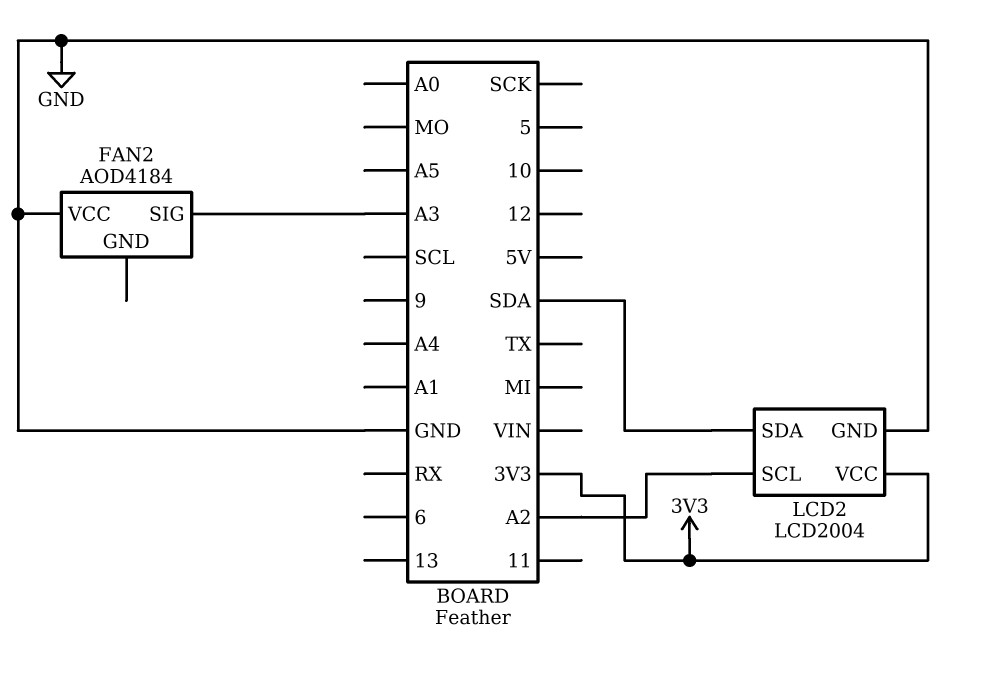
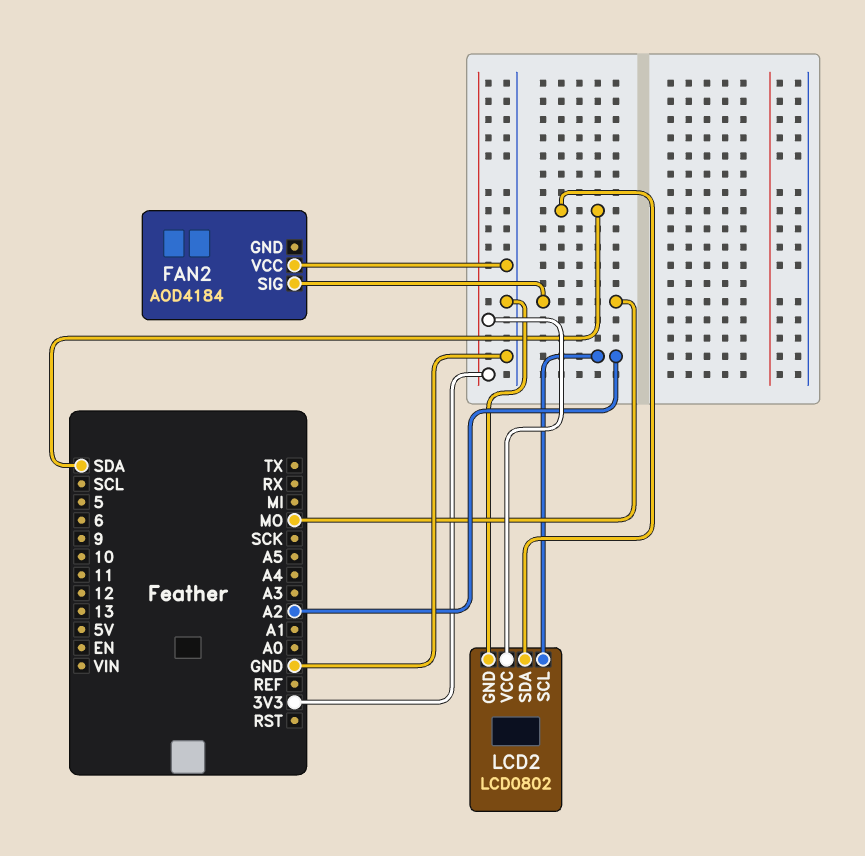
FAN2 pin SIG: A3 -> MO
LCD2: LCD2004 -> LCD0802

